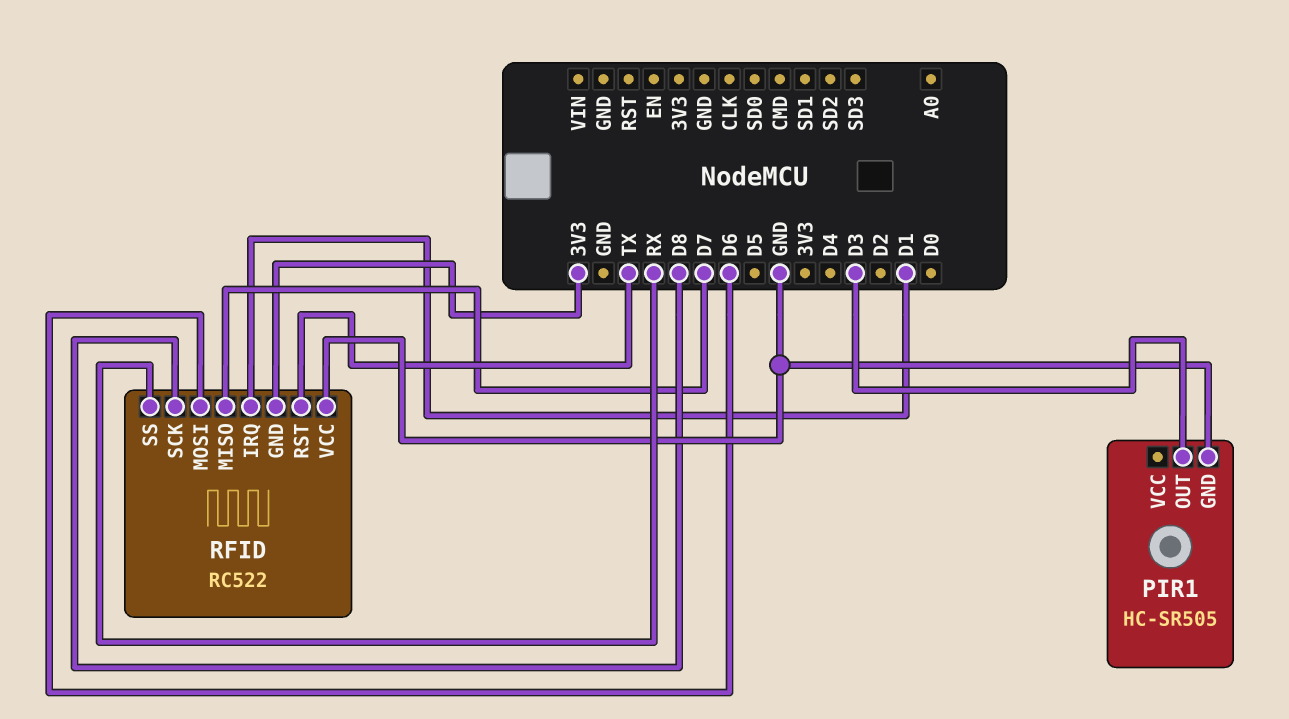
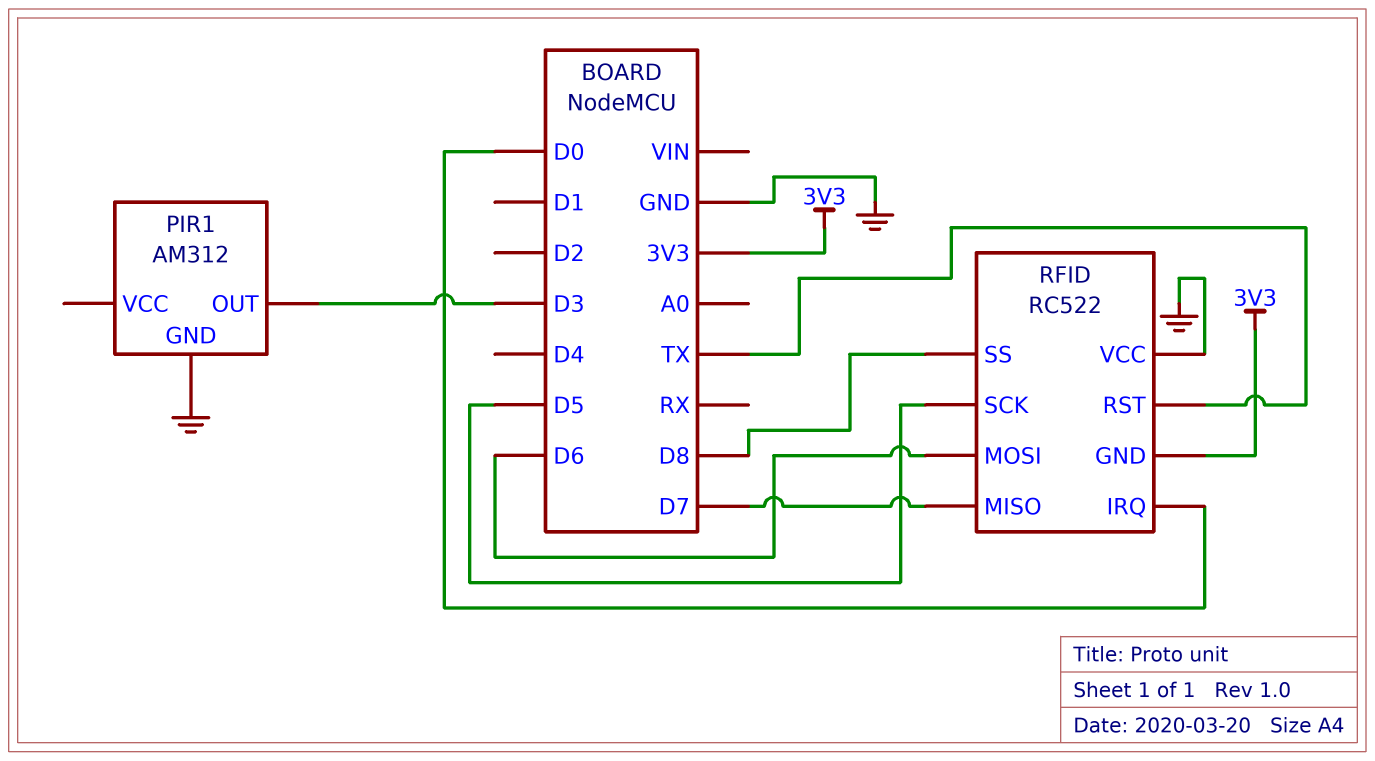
PIR1: HC-SR505 -> AM312
RFID pin IRQ: D1 -> D0
RFID pin SCK: D8 -> D5
RFID pin SS: RX -> D8

